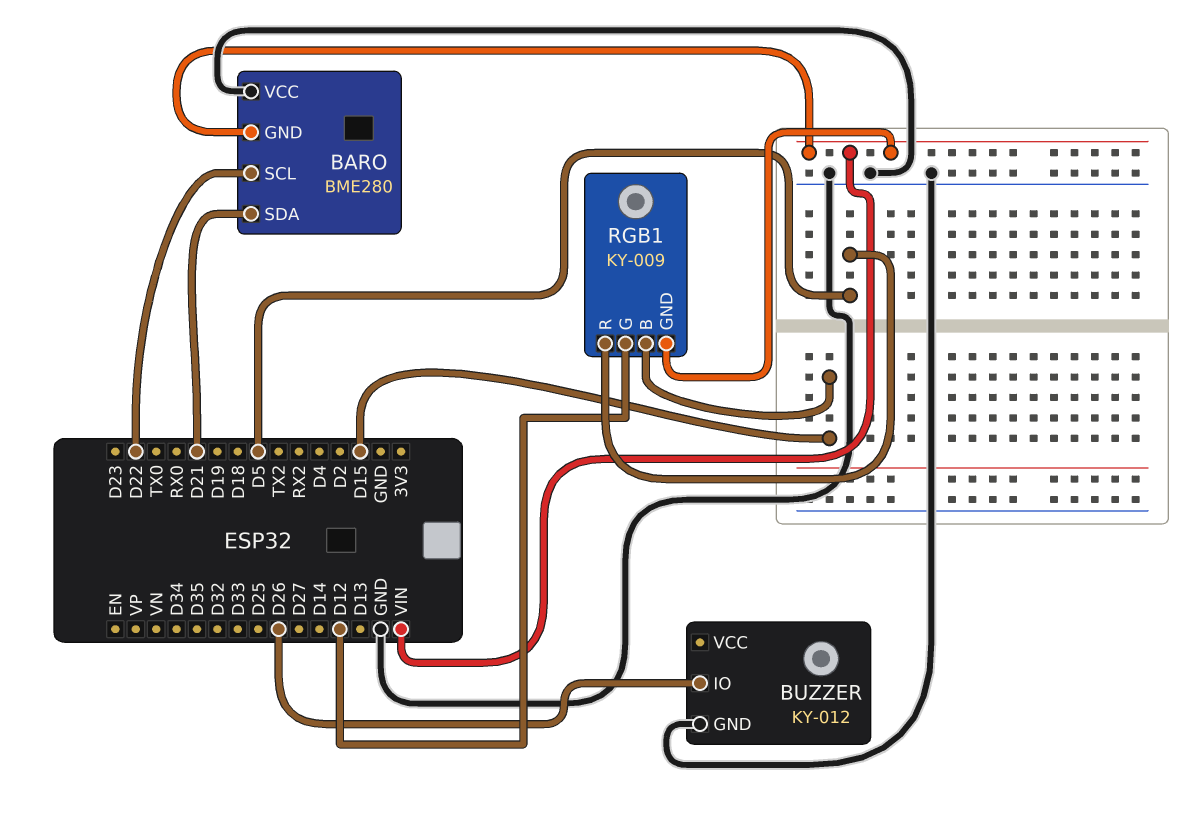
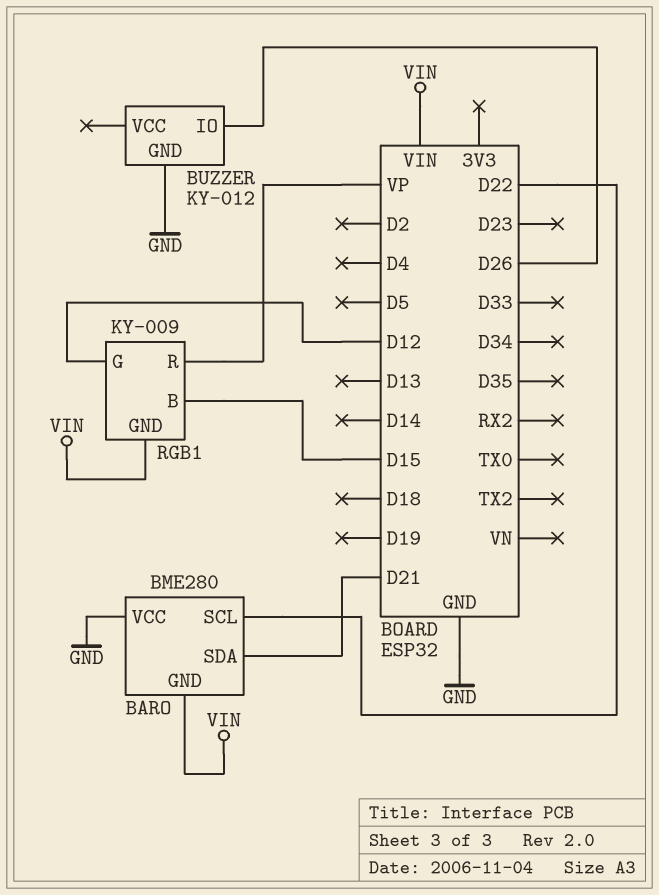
RGB1 pin R: D5 -> VP

